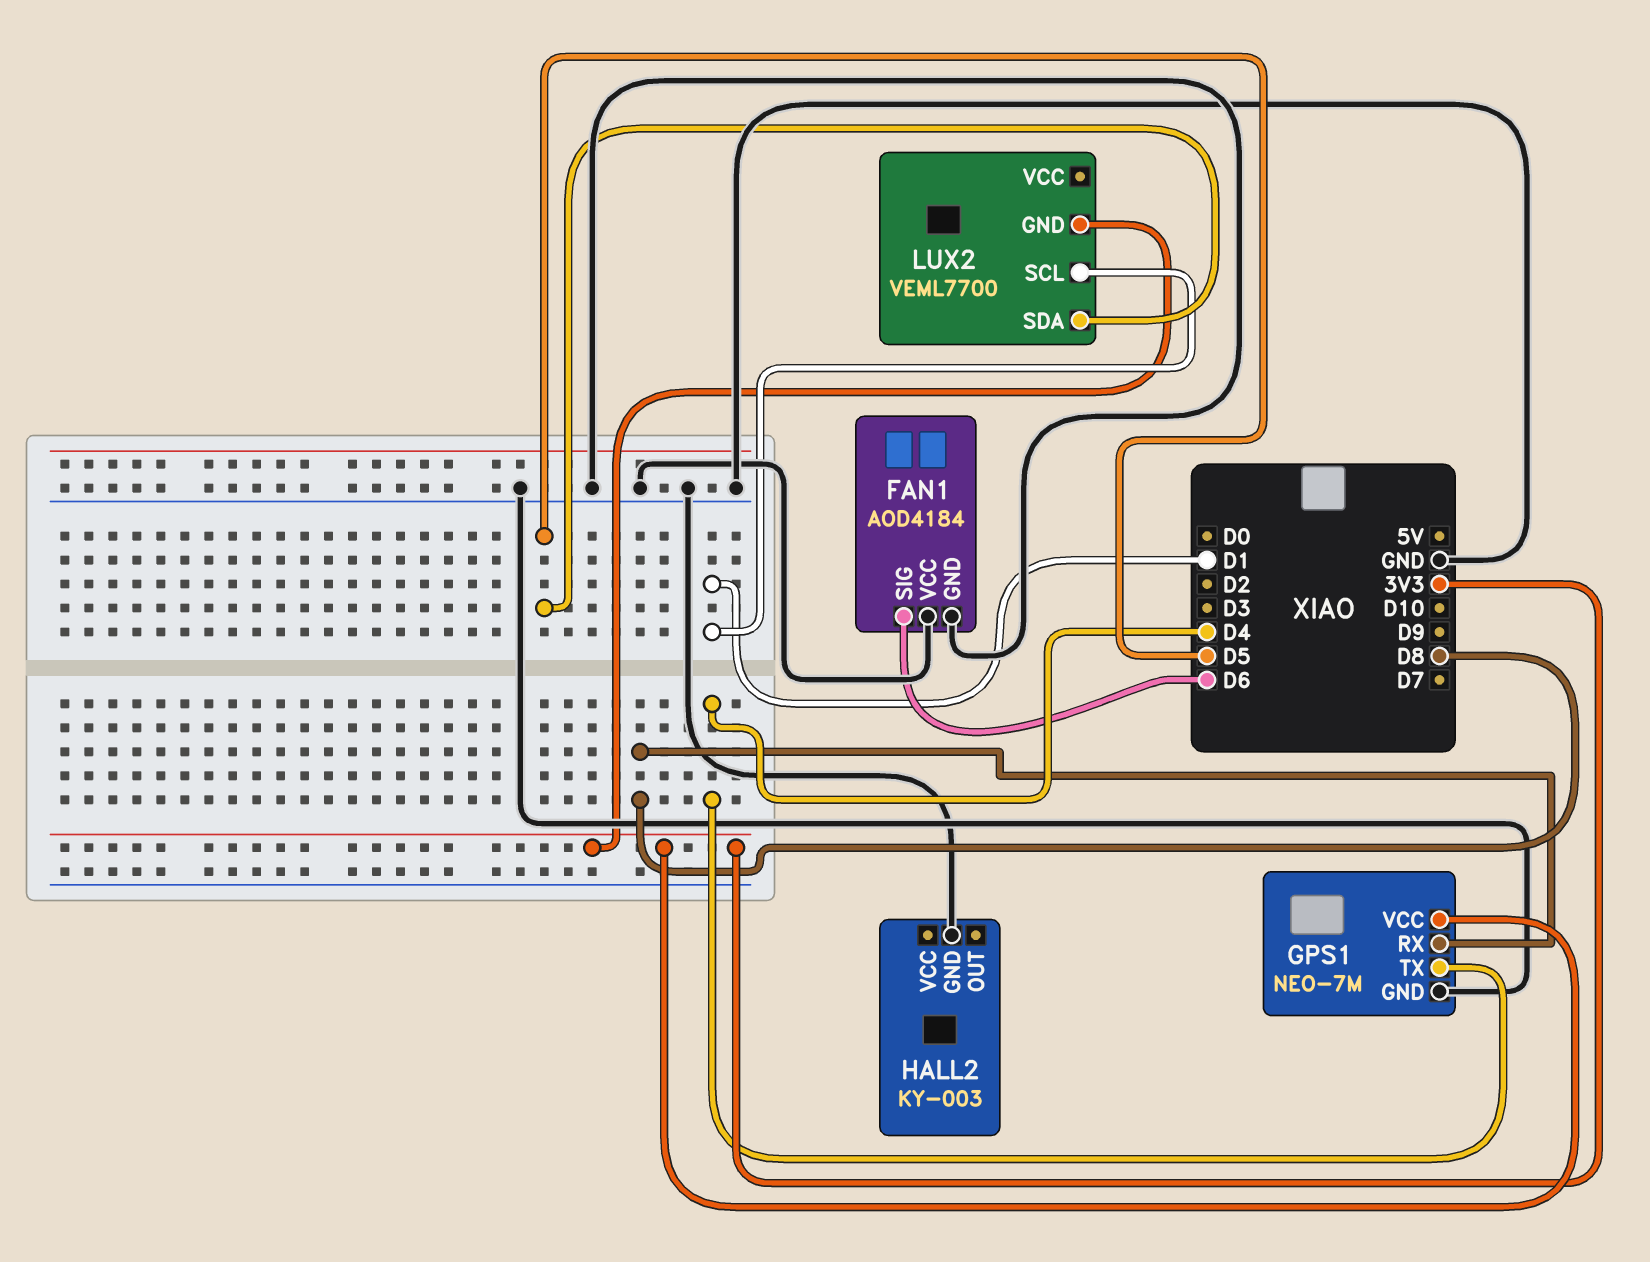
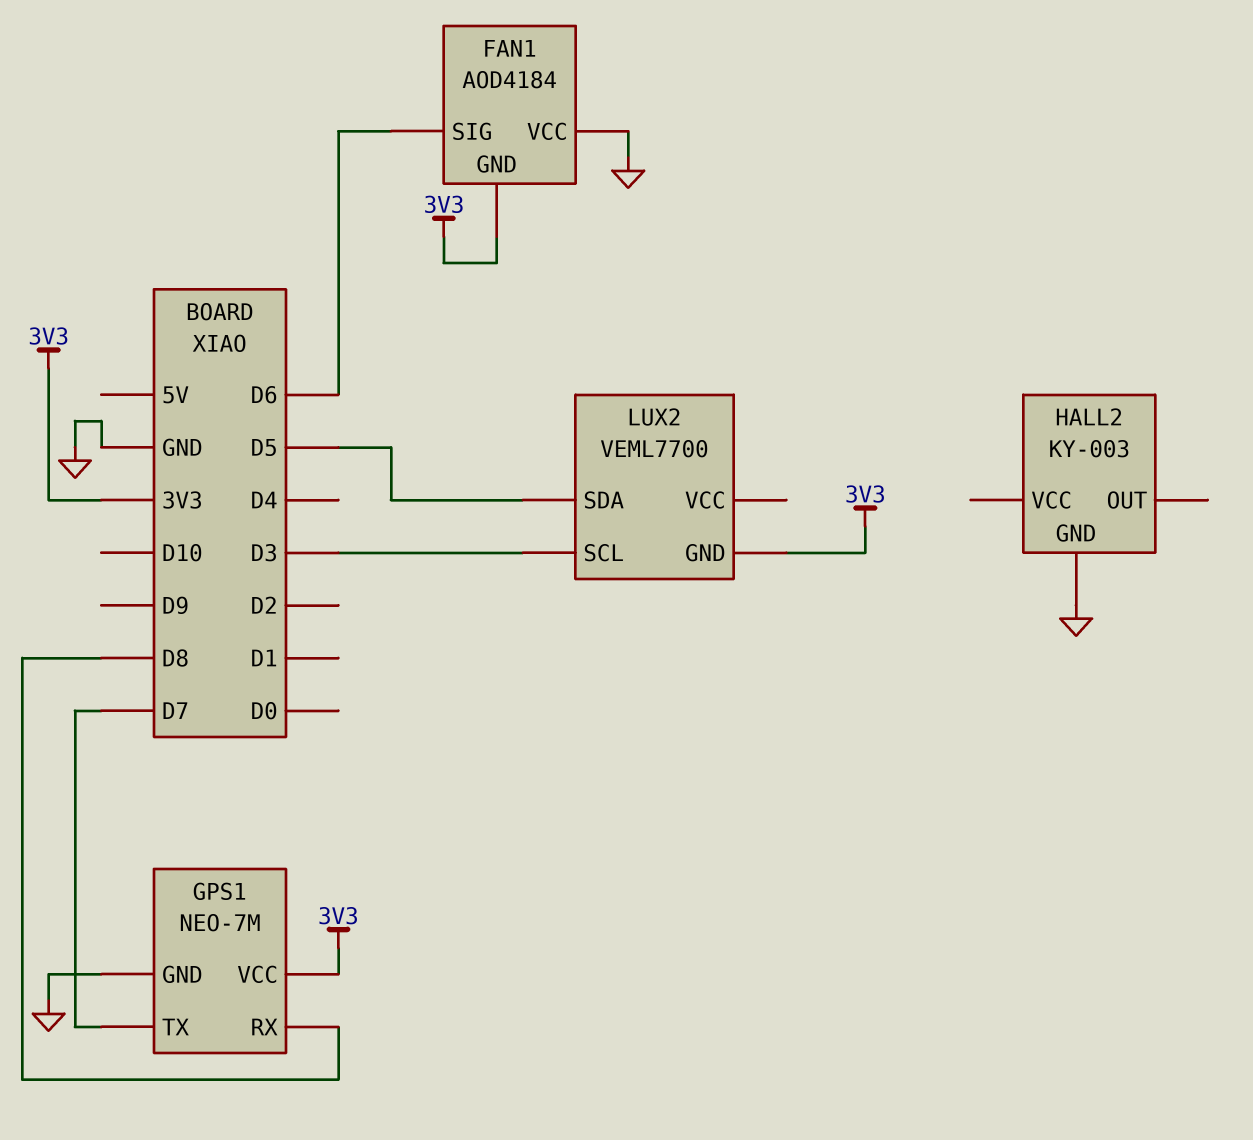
FAN1 pin GND: GND -> 3V3
GPS1 pin TX: D4 -> D7
LUX2 pin SCL: D1 -> D3

